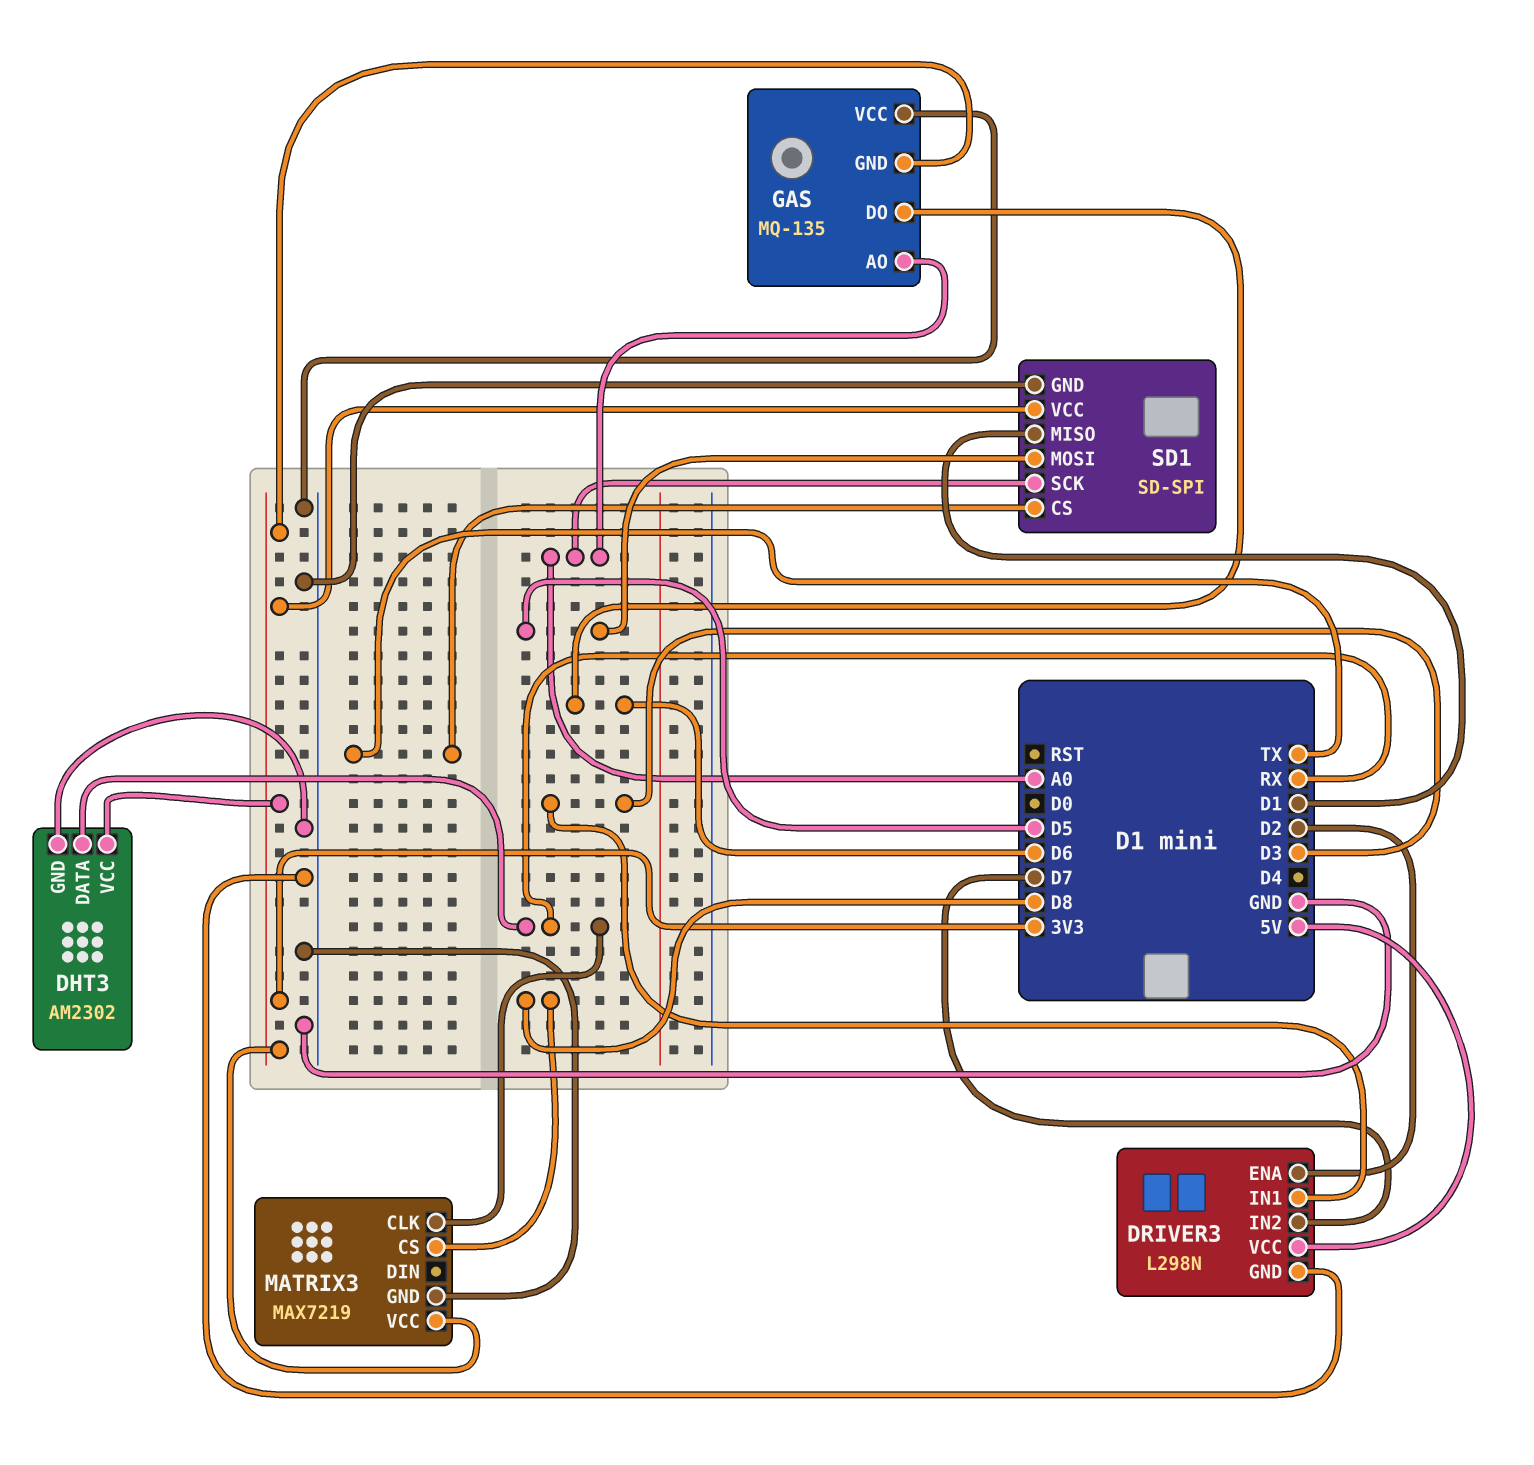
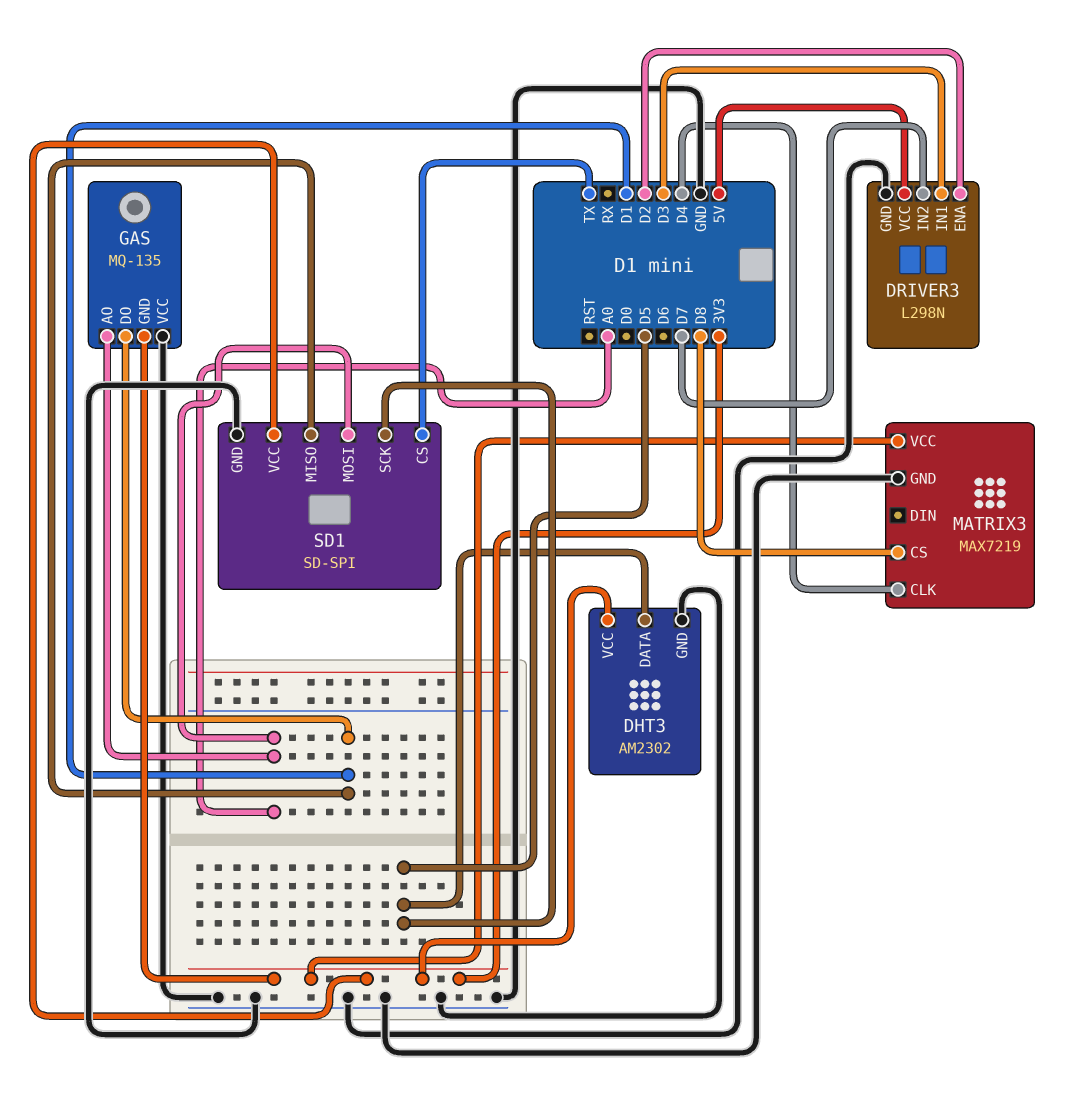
DHT3 pin DATA: RX -> D5
GAS pin DO: D6 -> D1
MATRIX3 pin CLK: RX -> D4
SD1 pin MOSI: D5 -> A0
SD1 pin SCK: A0 -> D5

